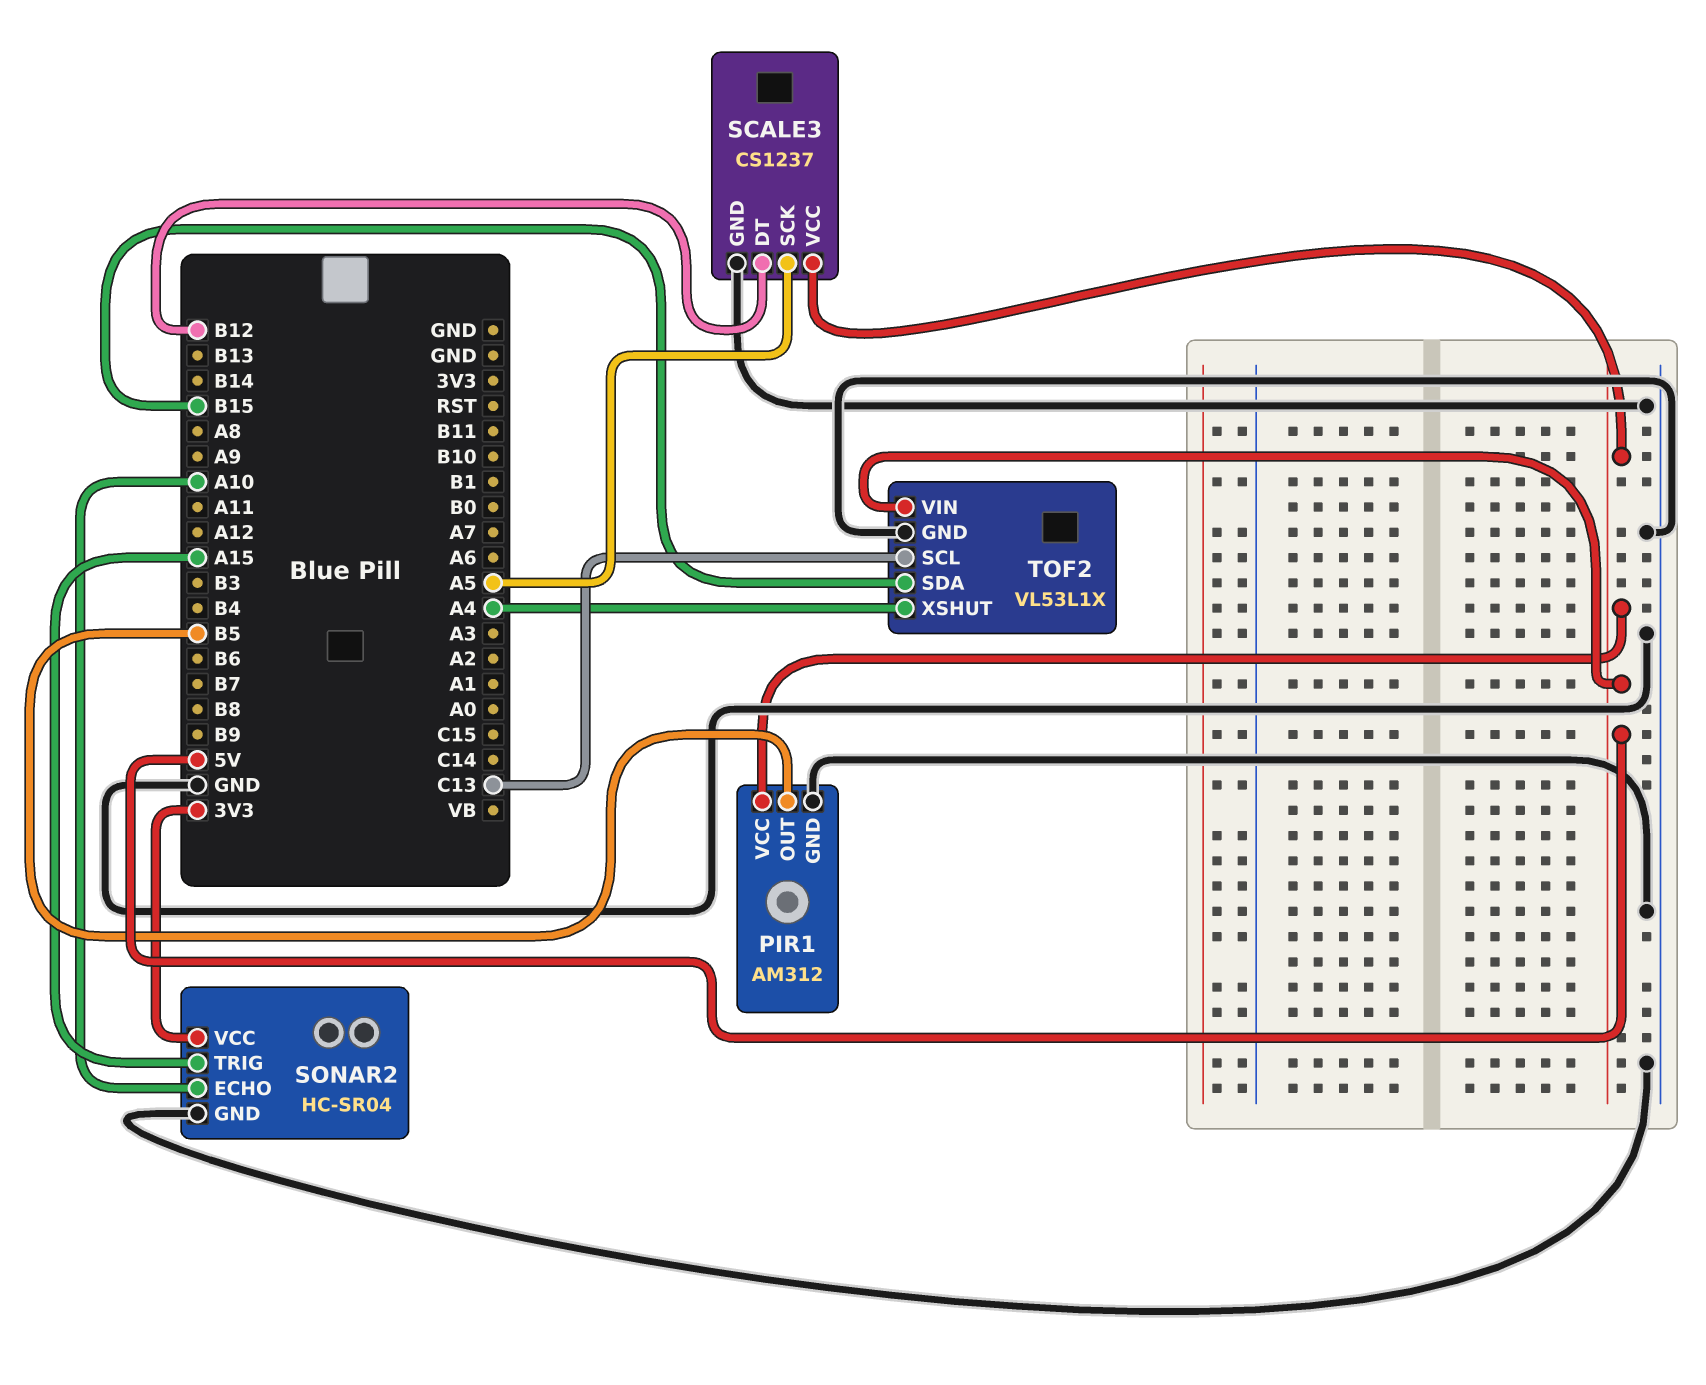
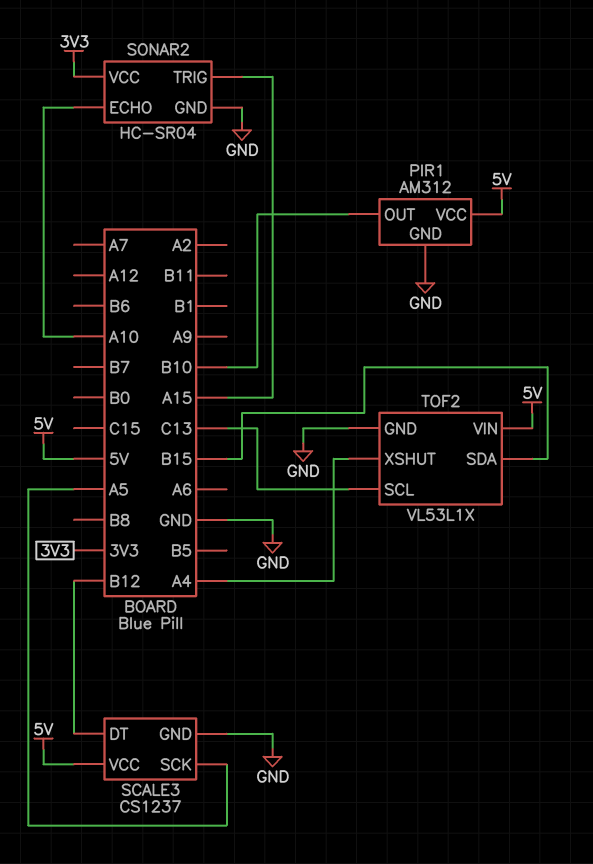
PIR1 pin OUT: B5 -> B10

